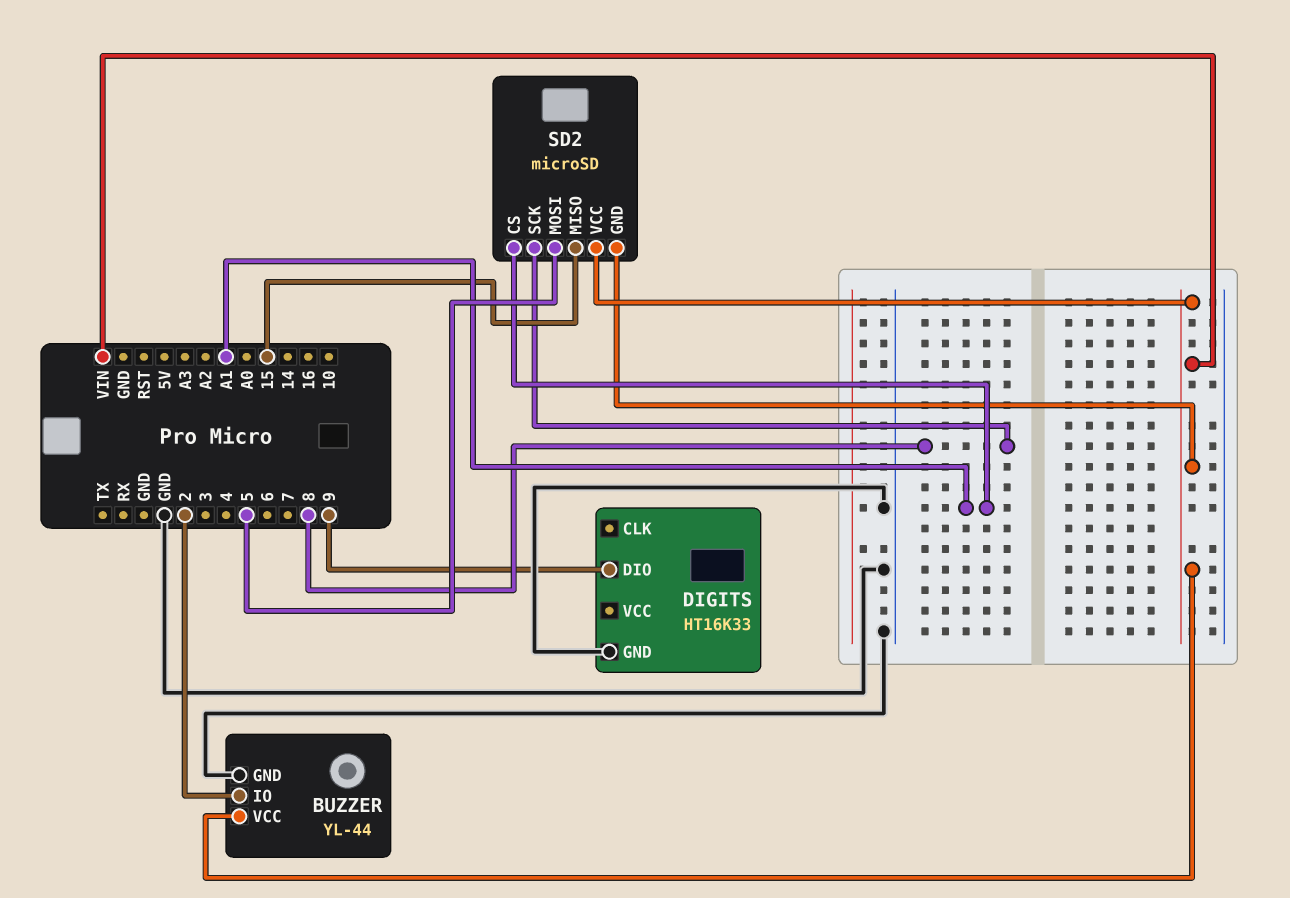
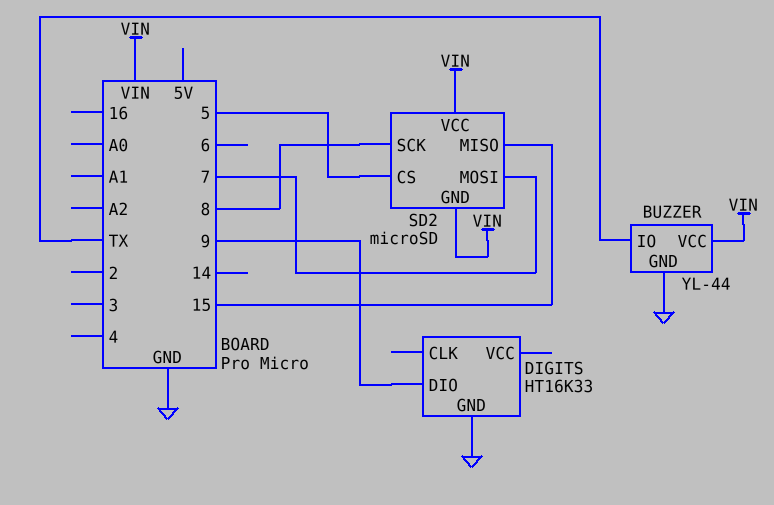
BUZZER pin IO: 2 -> TX
SD2 pin CS: A1 -> 5
SD2 pin MOSI: 5 -> 7

